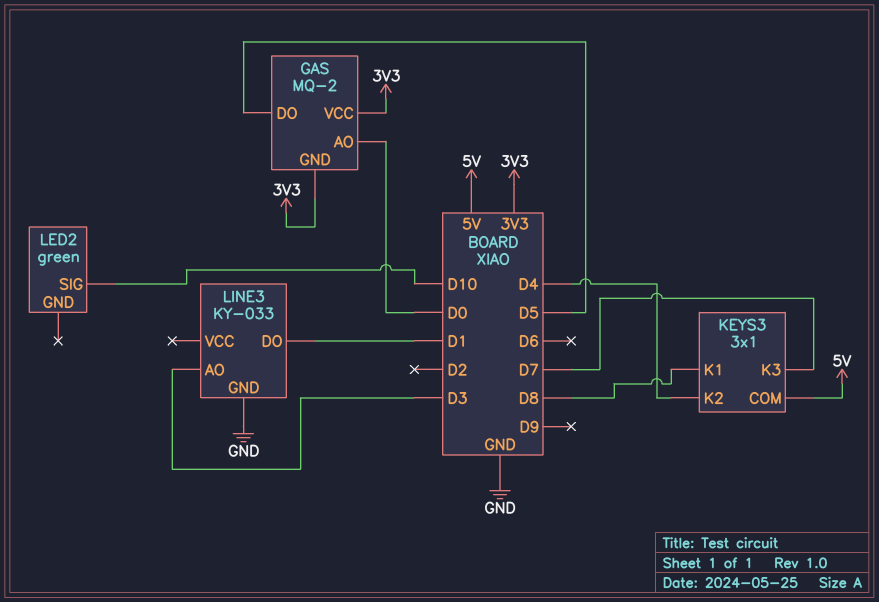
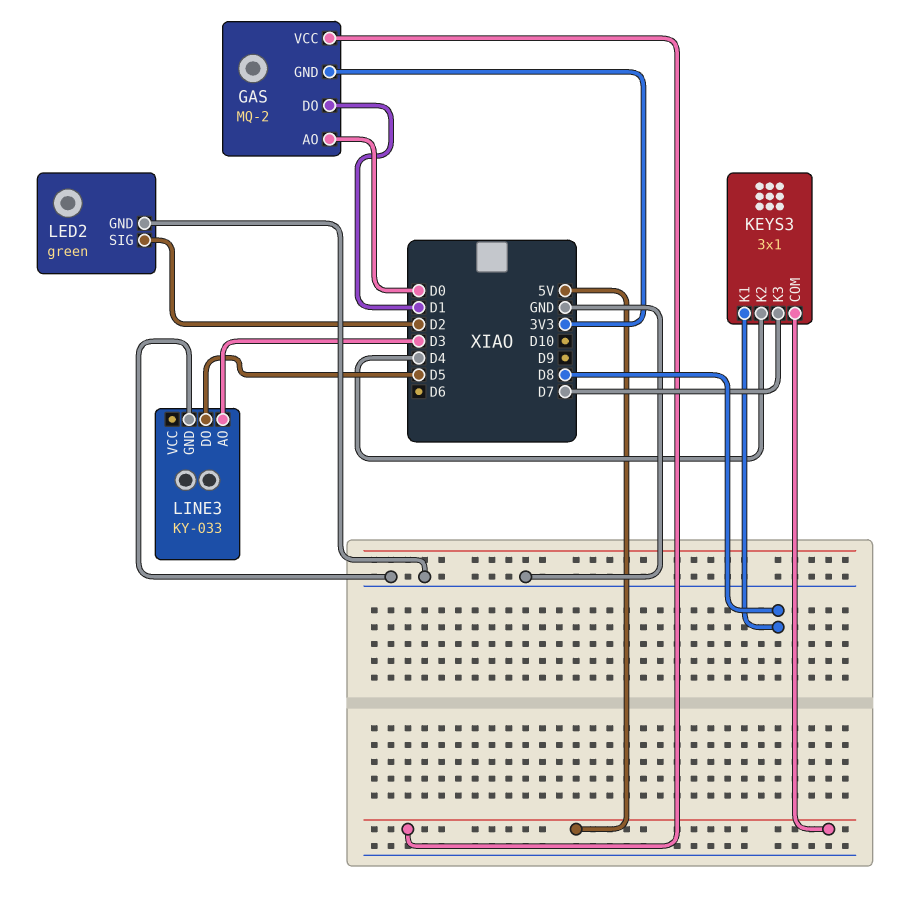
GAS pin DO: D5 -> D1
GAS pin VCC: 3V3 -> 5V
LED2 pin GND: none -> GND
LED2 pin SIG: D10 -> D2
LINE3 pin DO: D1 -> D5

